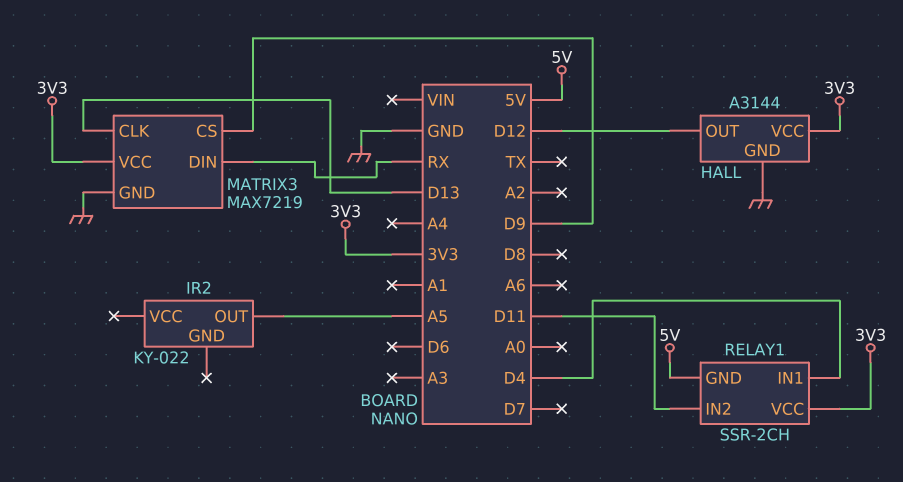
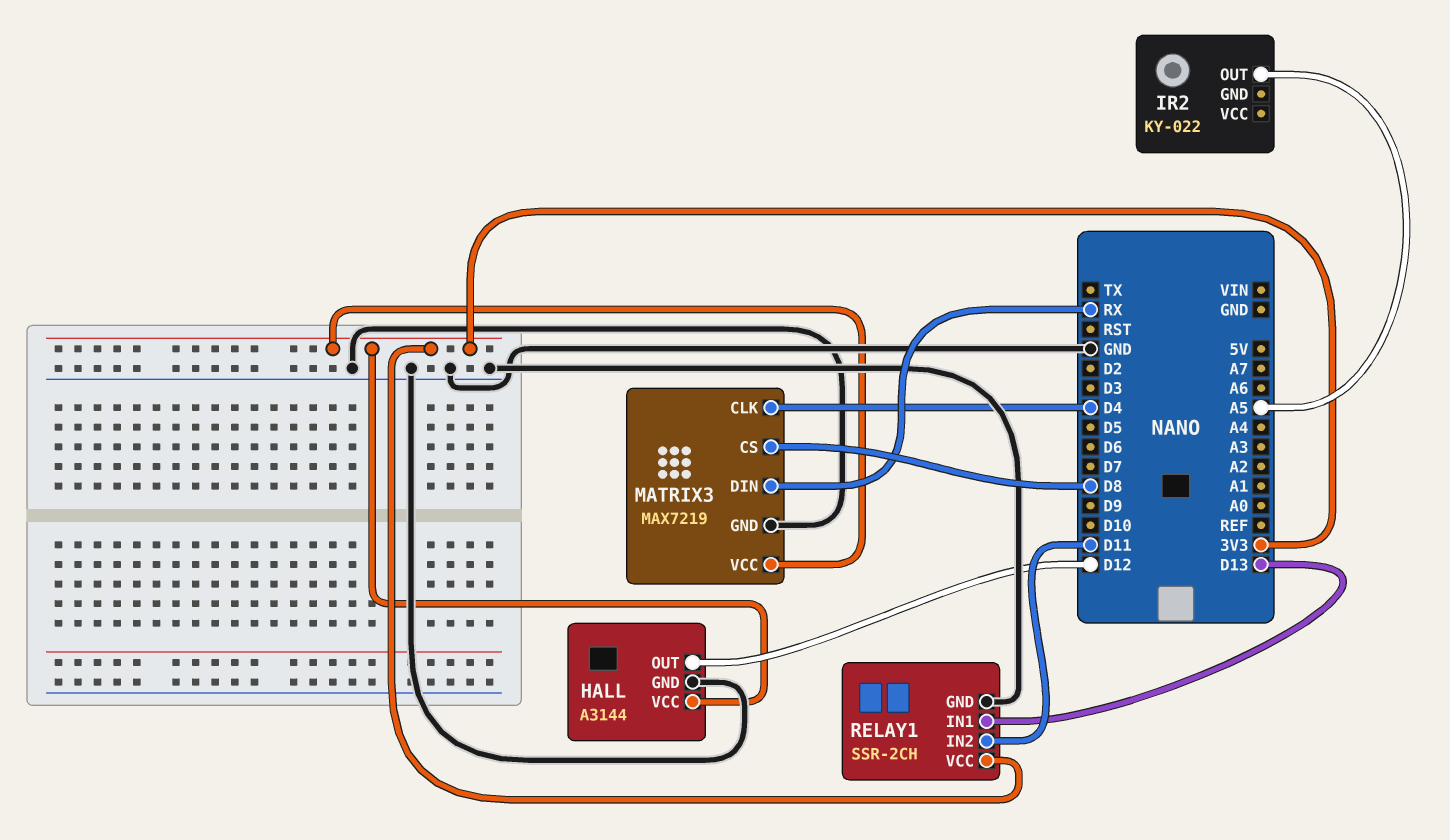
MATRIX3 pin CLK: D13 -> D4
MATRIX3 pin CS: D9 -> D8
RELAY1 pin GND: 5V -> GND
RELAY1 pin IN1: D4 -> D13

